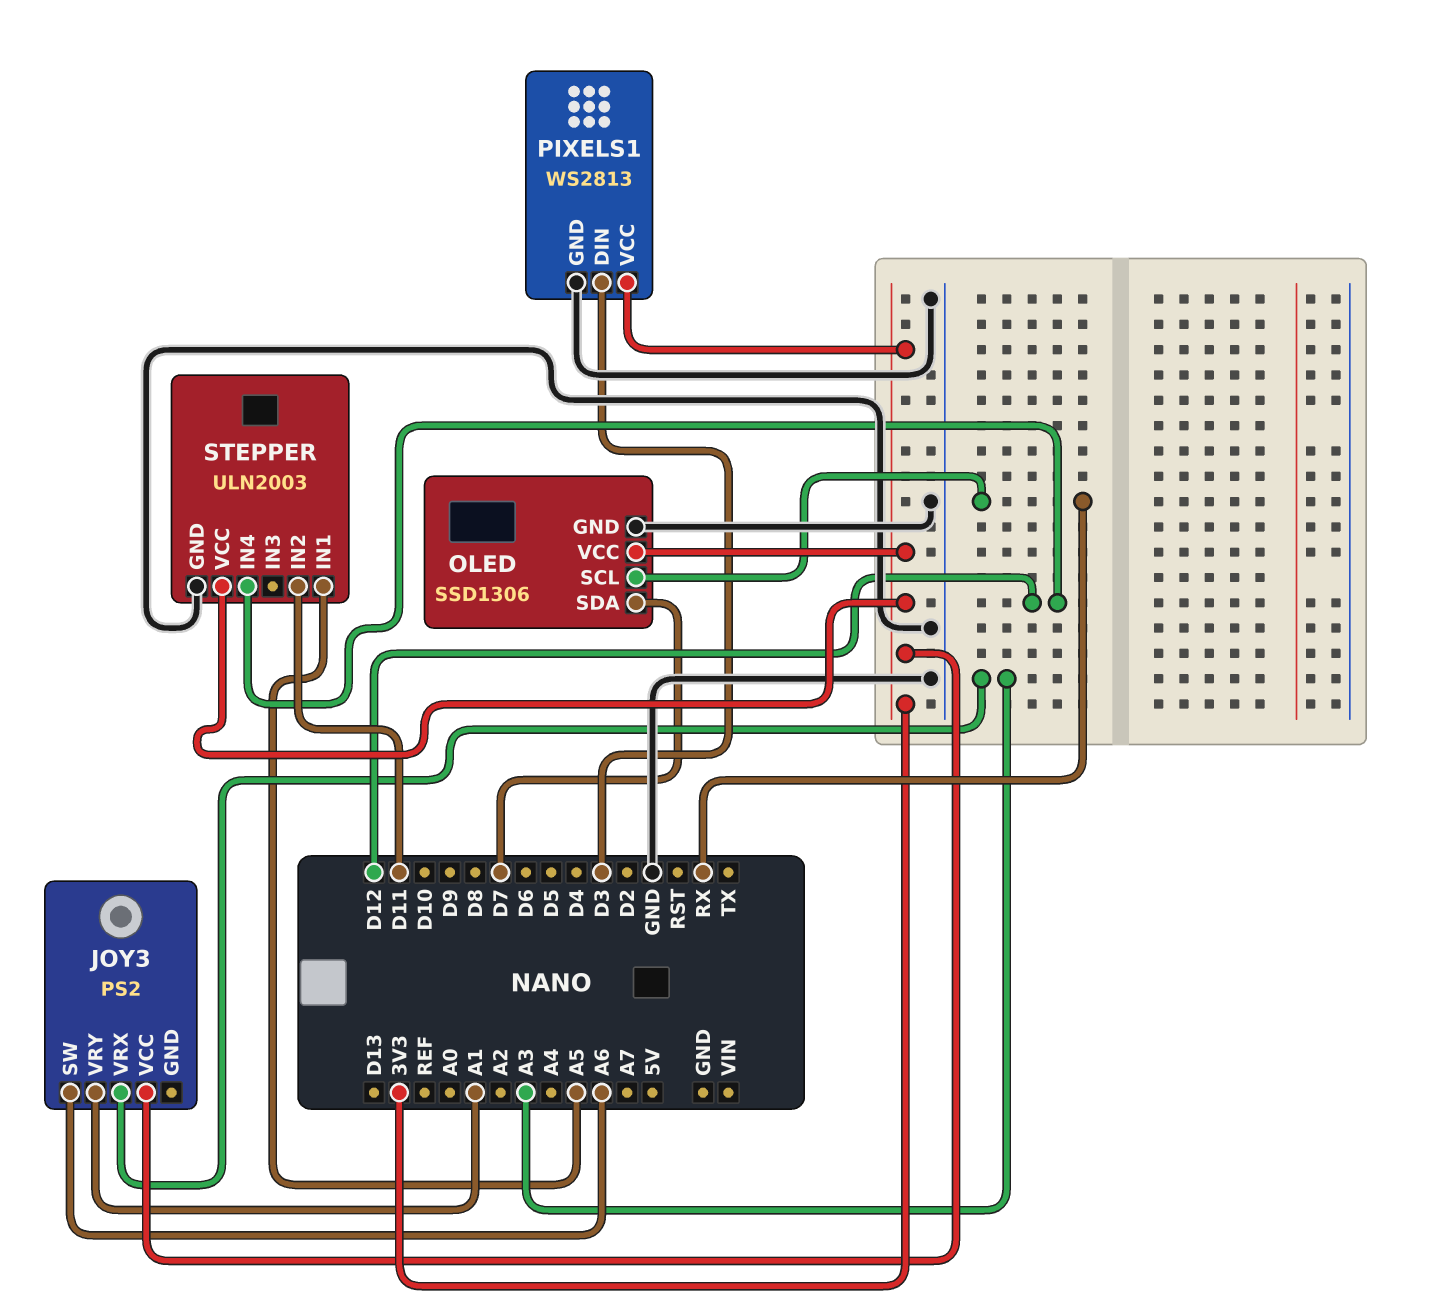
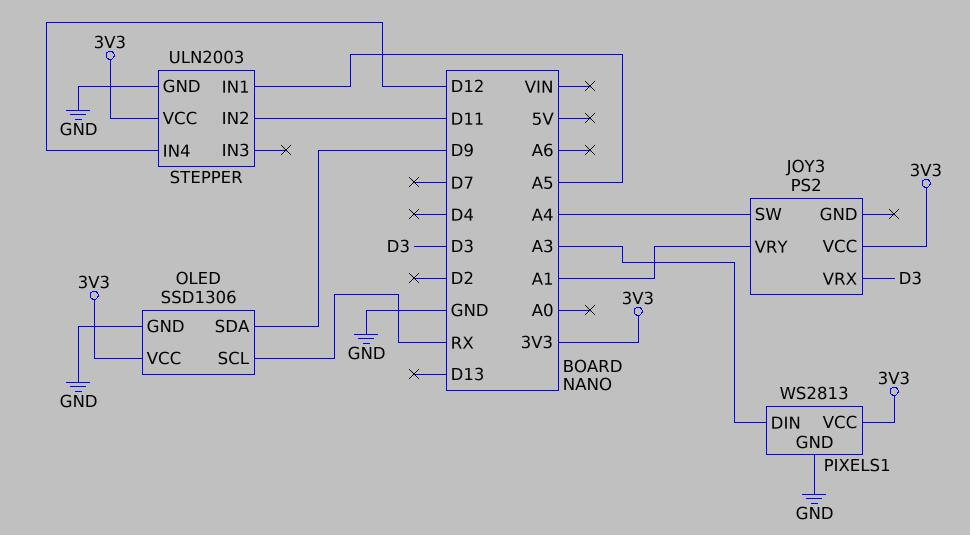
JOY3 pin SW: A6 -> A4
JOY3 pin VRX: A3 -> D3
OLED pin SDA: D7 -> D9
PIXELS1 pin DIN: D3 -> A3

